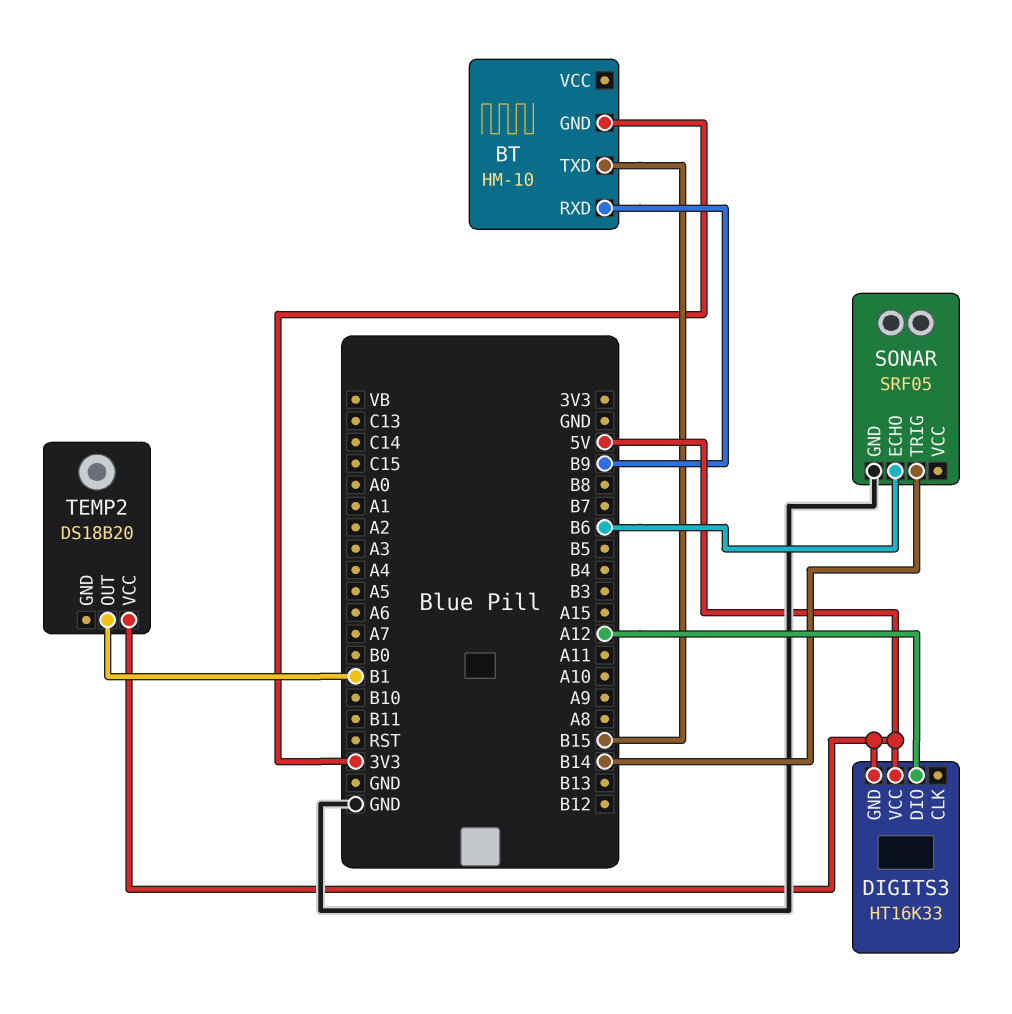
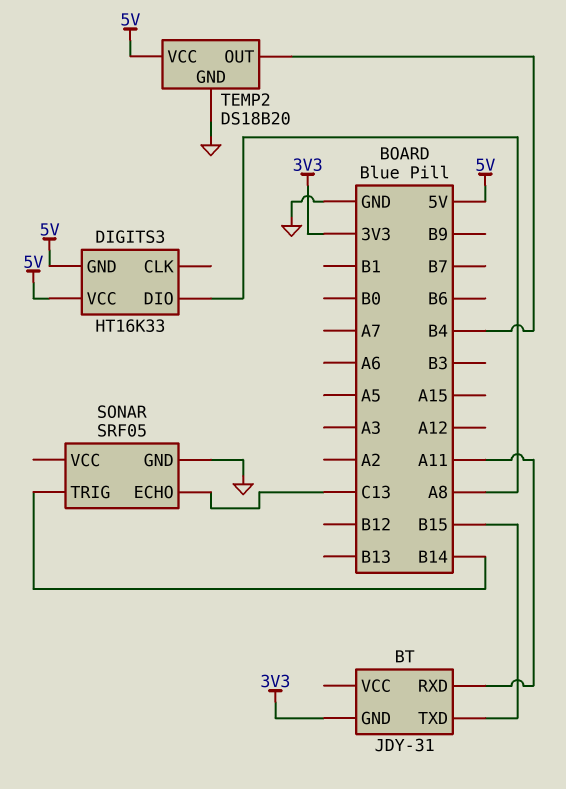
BT: HM-10 -> JDY-31
BT pin RXD: B9 -> A11
DIGITS3 pin DIO: A12 -> A8
SONAR pin ECHO: B6 -> C13
TEMP2 pin GND: none -> GND
TEMP2 pin OUT: B1 -> B4

